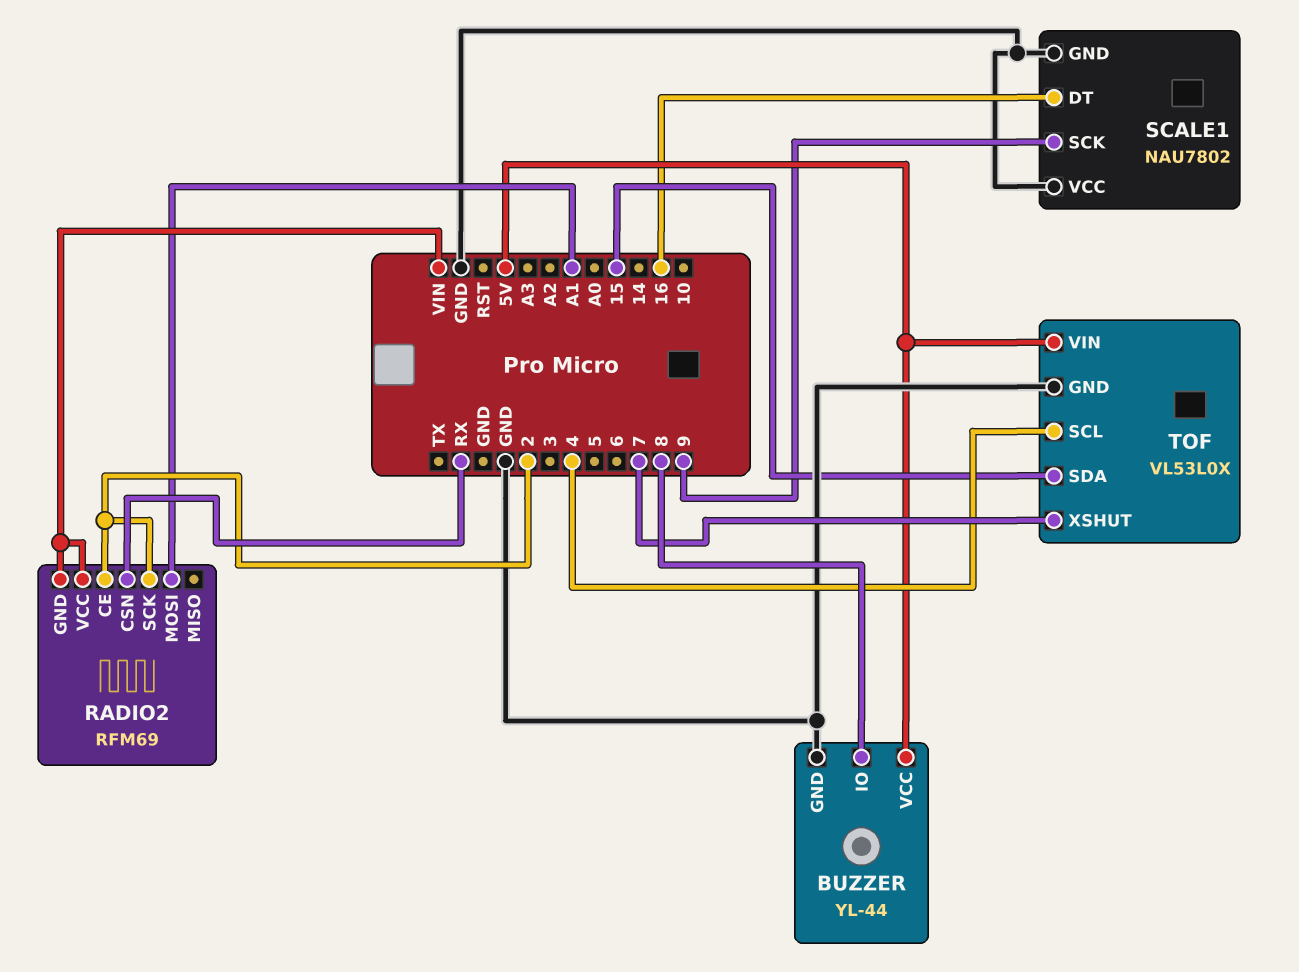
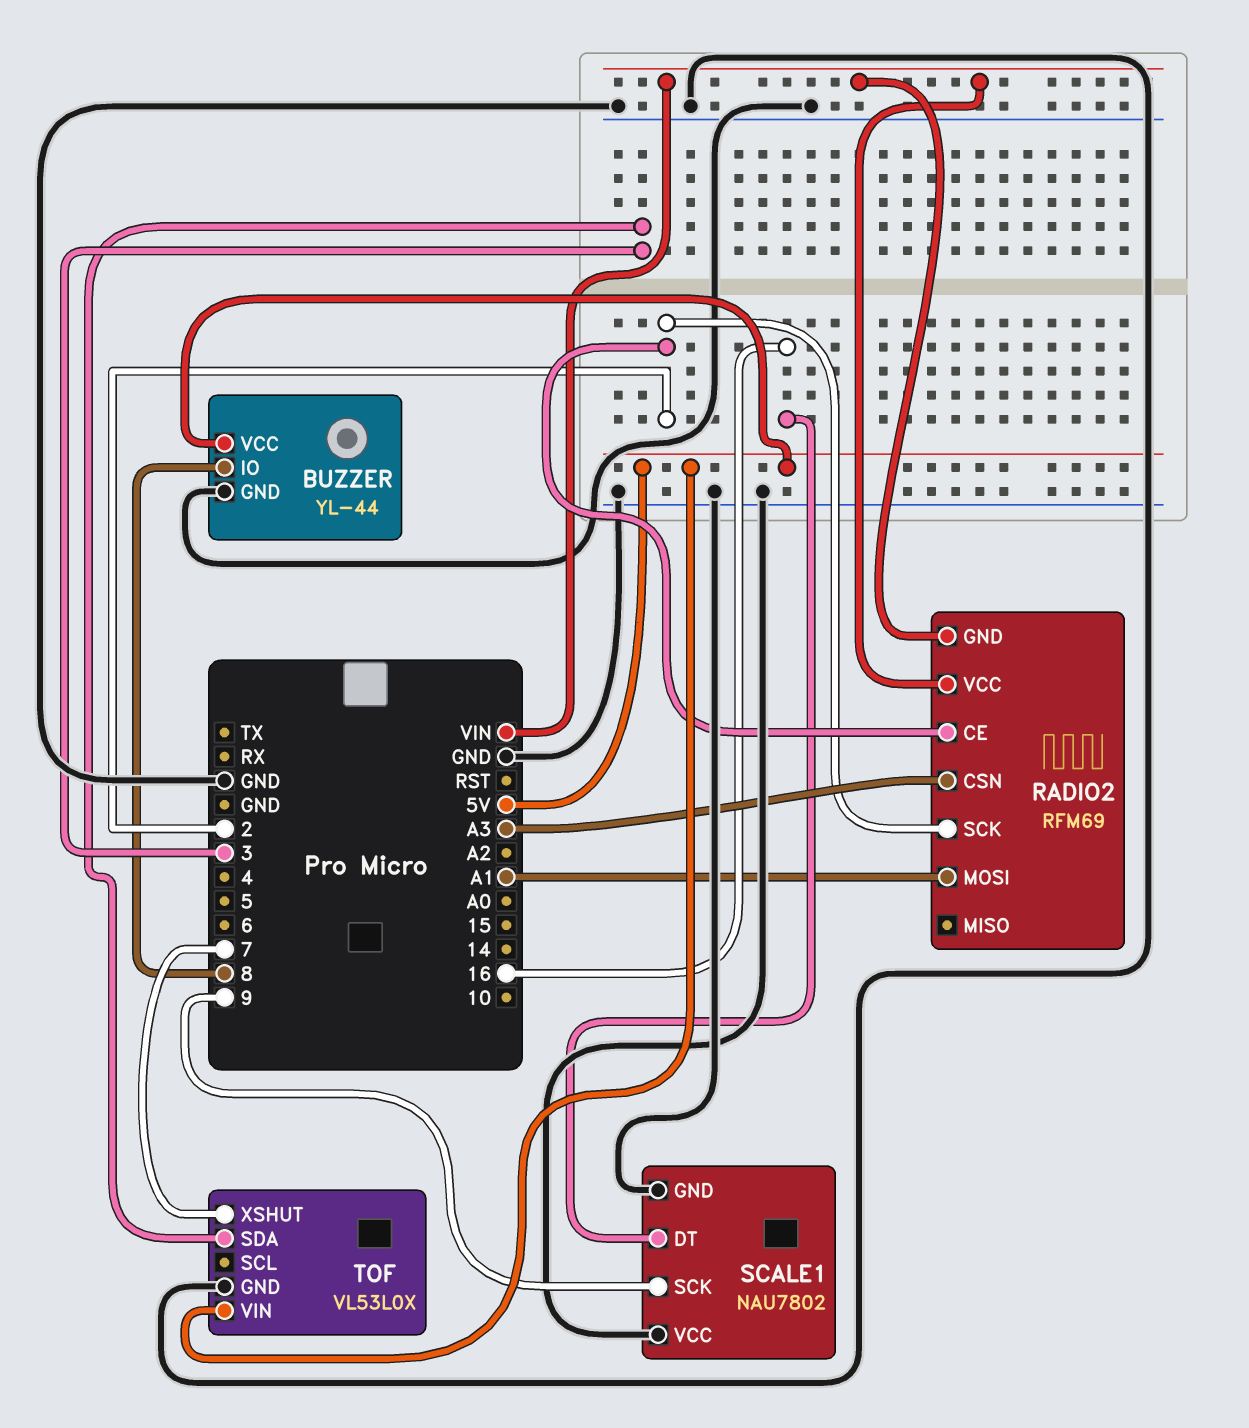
RADIO2 pin CSN: RX -> A3
TOF pin SCL: 4 -> none
TOF pin SDA: 15 -> 3

